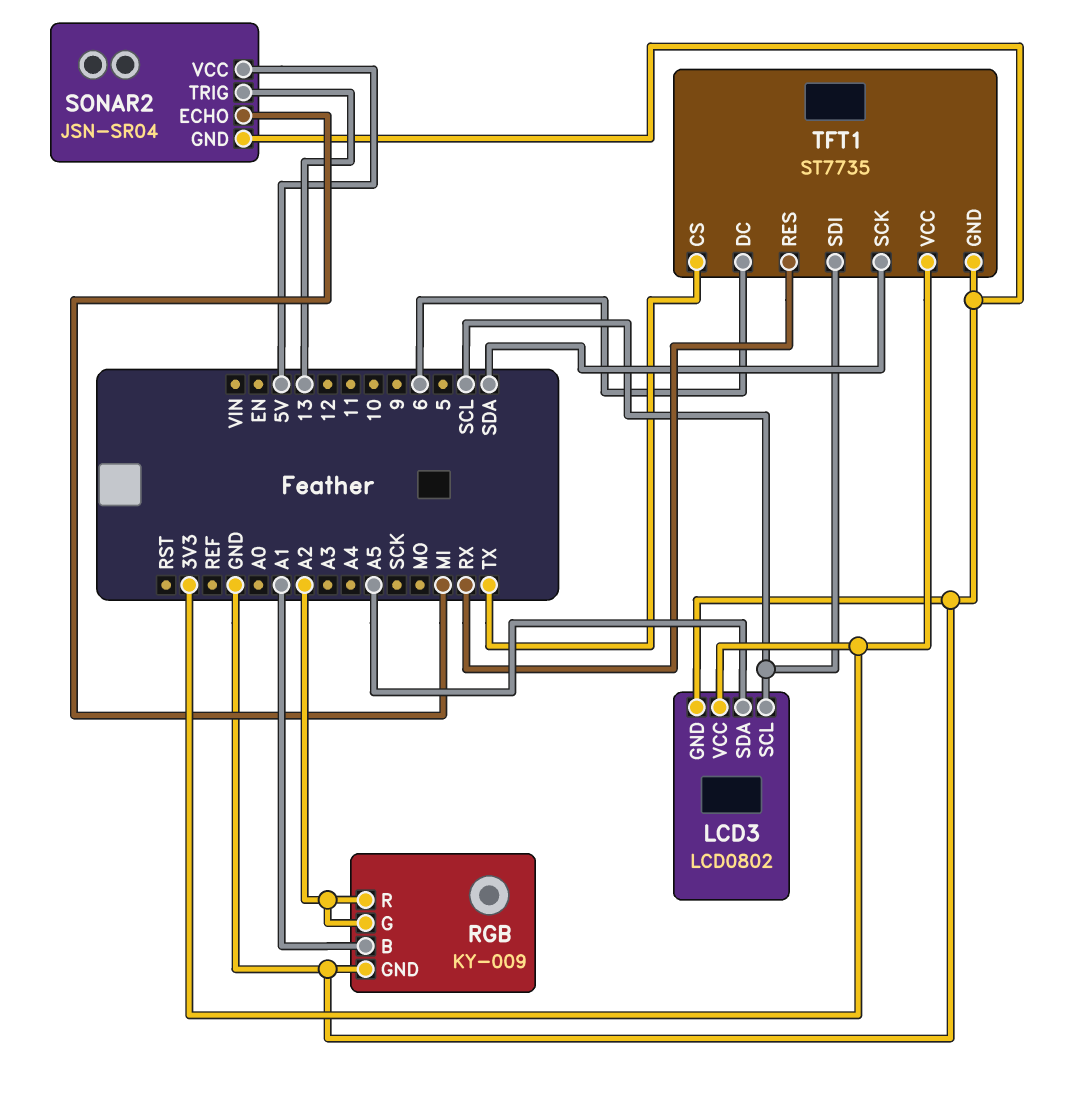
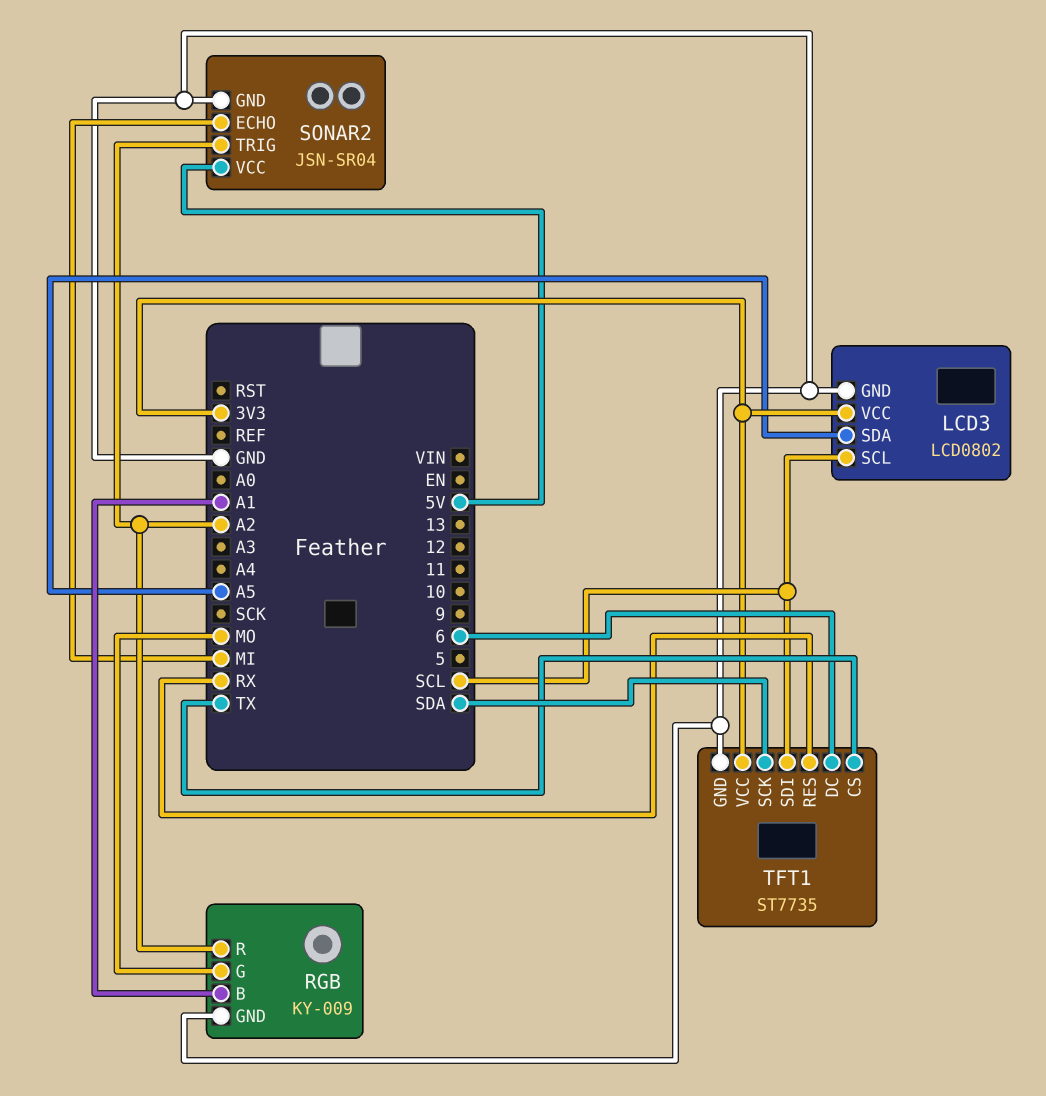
RGB pin G: A2 -> MO
SONAR2 pin TRIG: 13 -> A2

